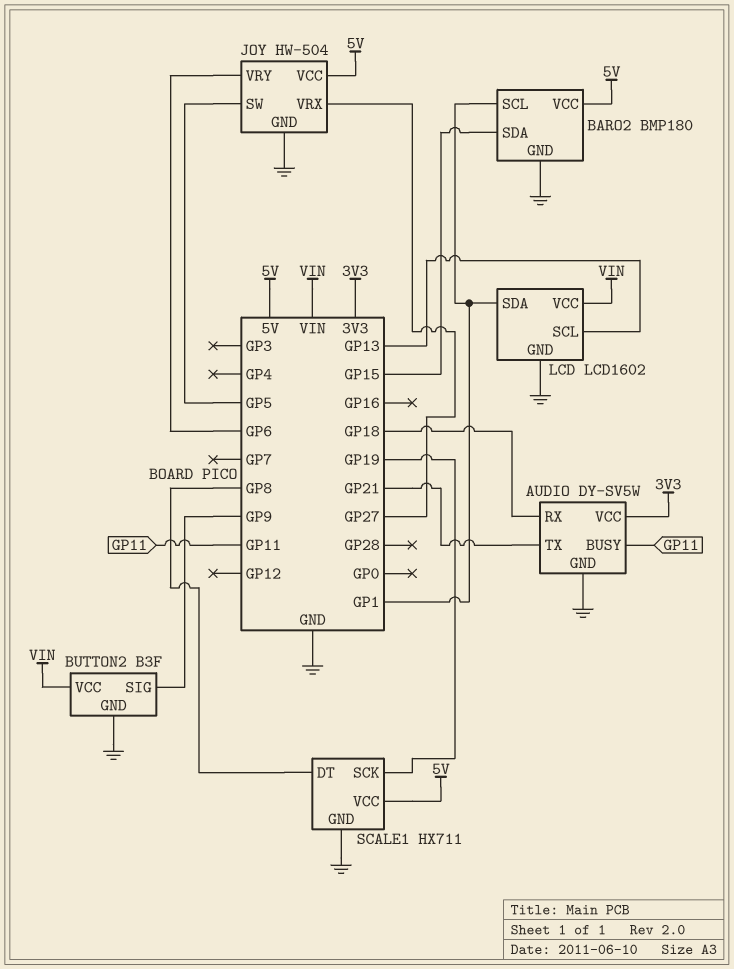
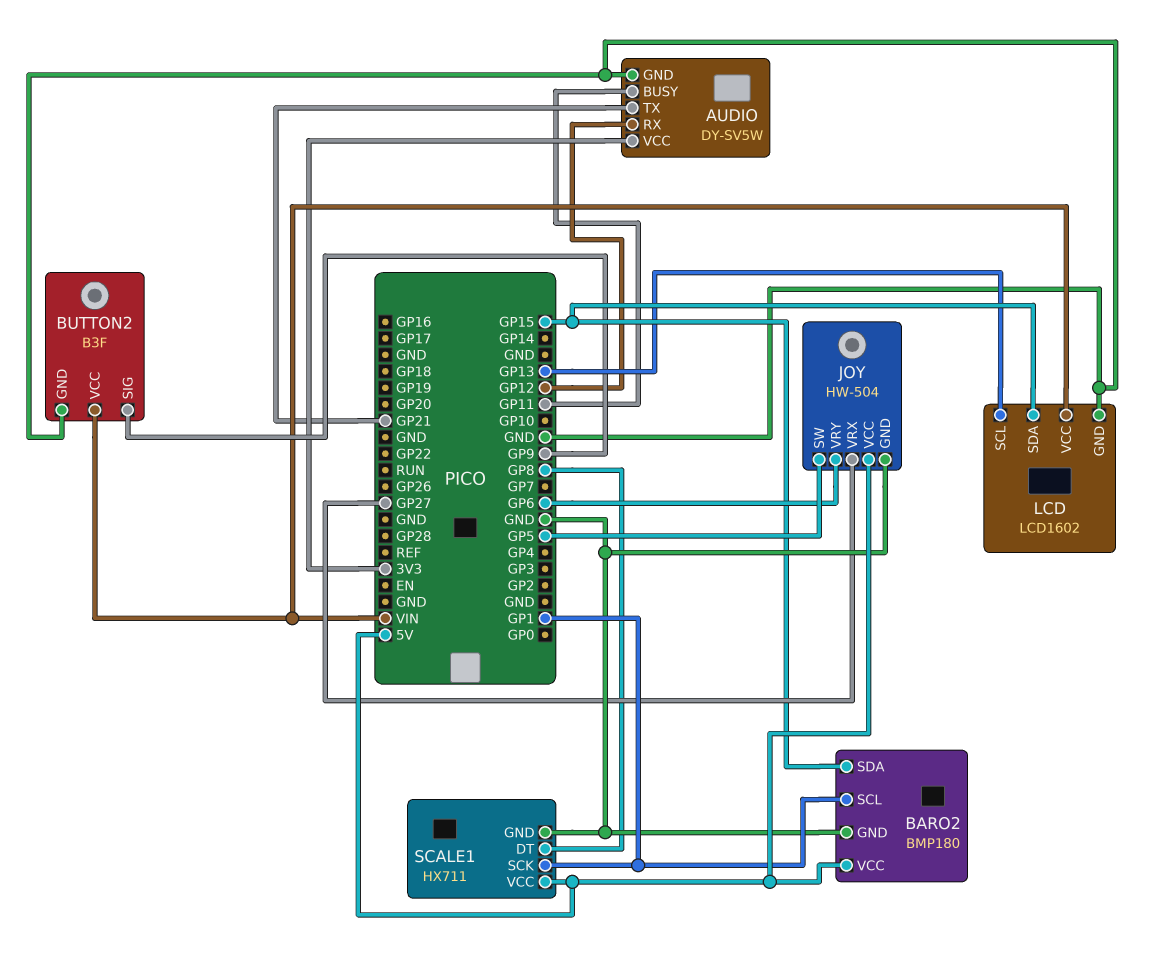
AUDIO pin RX: GP18 -> GP12
LCD pin SDA: GP1 -> GP15
SCALE1 pin SCK: GP19 -> GP1

